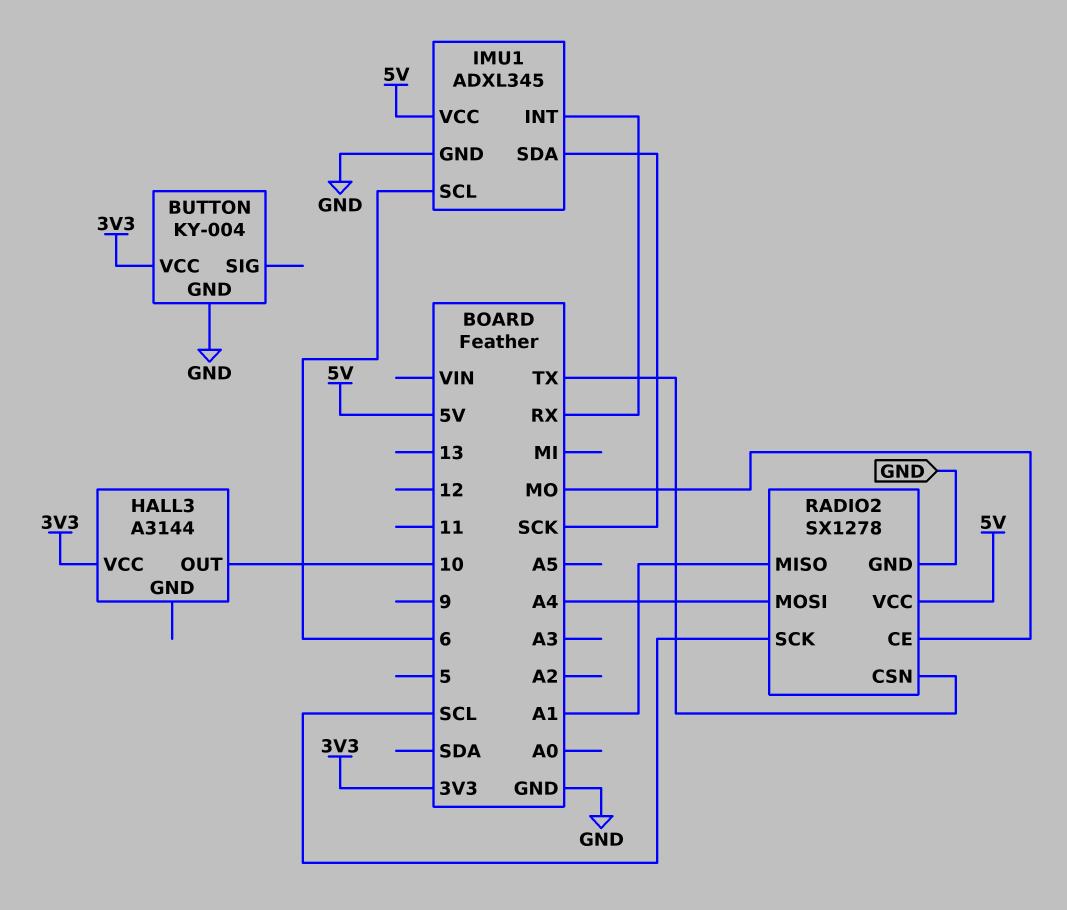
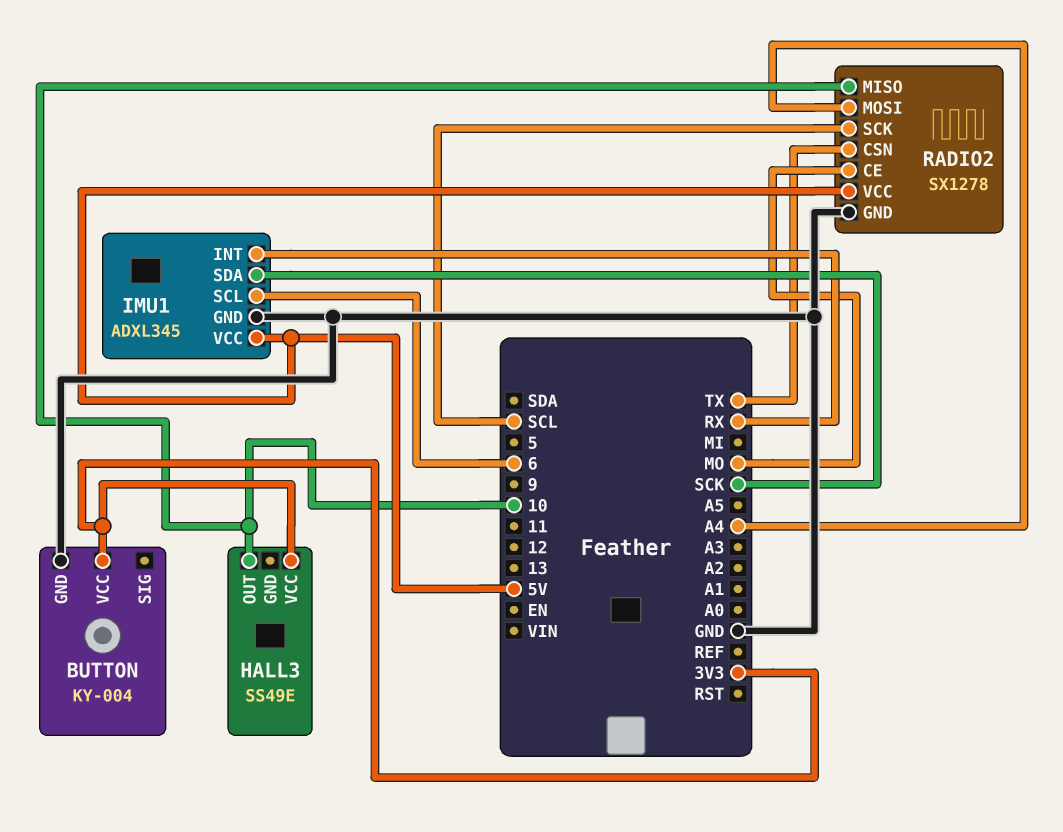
HALL3: A3144 -> SS49E
RADIO2 pin MISO: A1 -> 10

